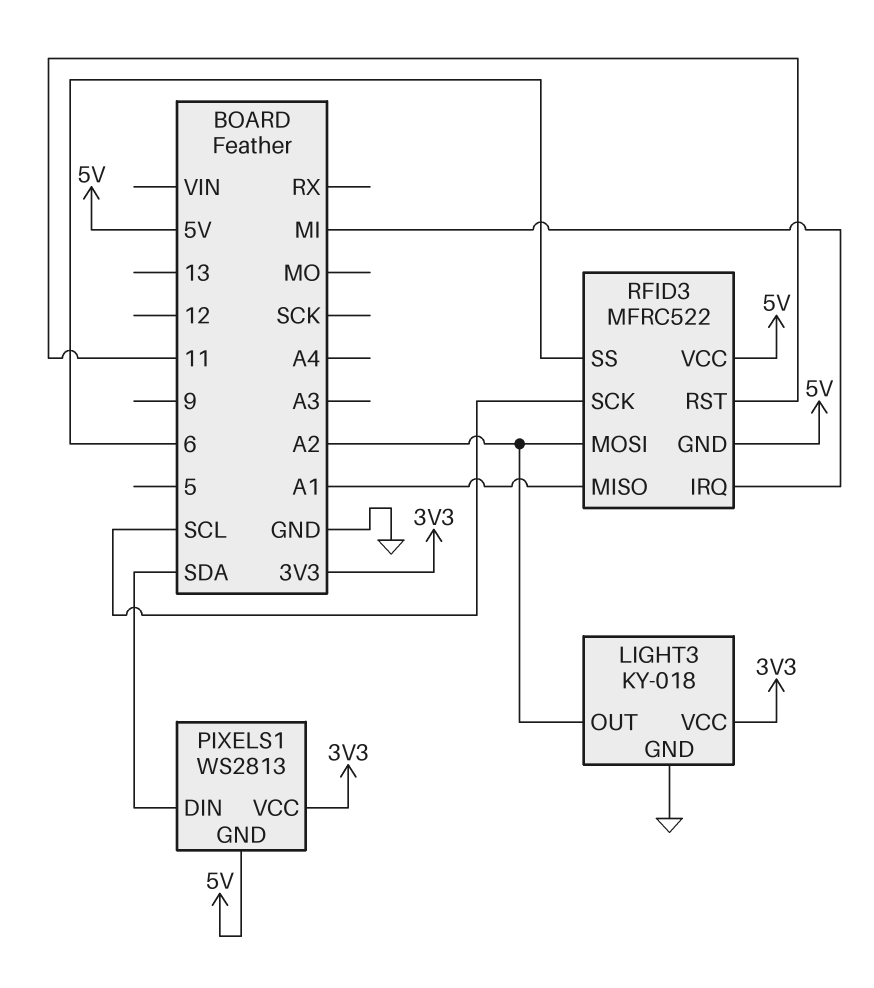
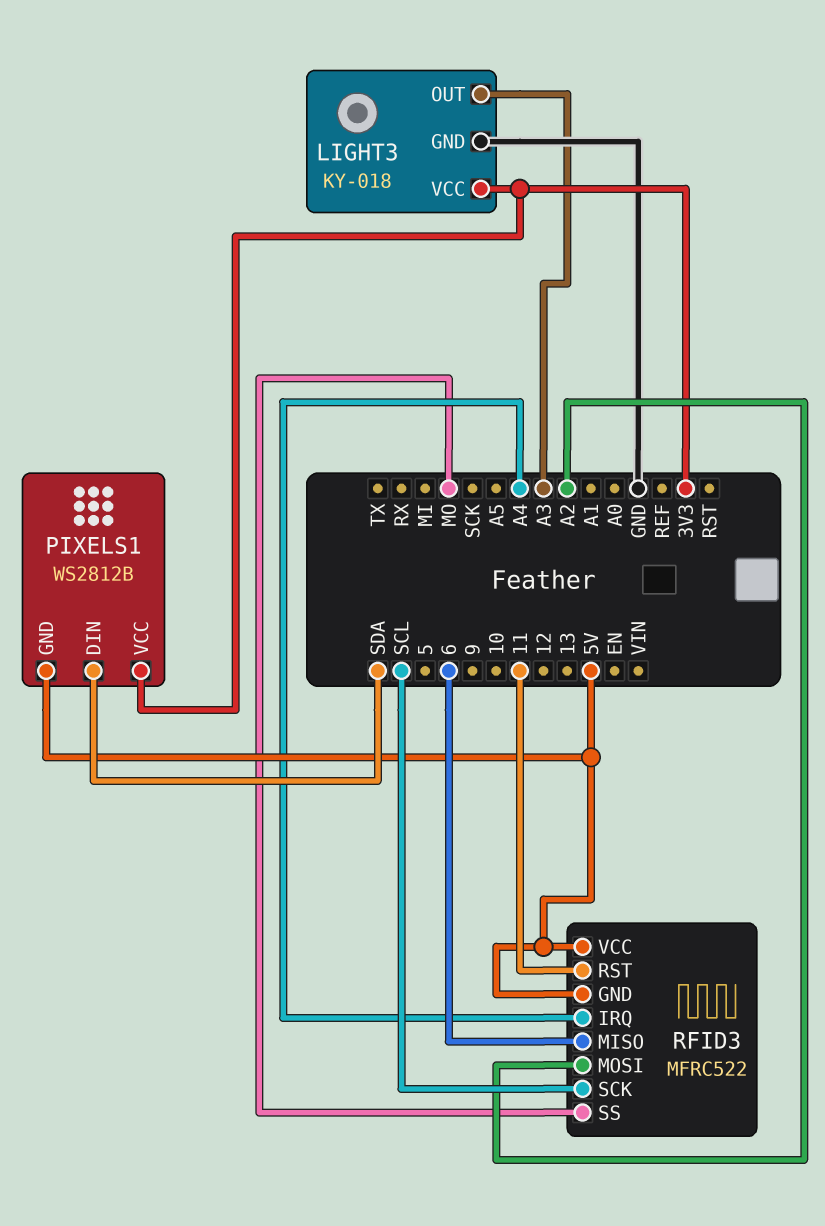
LIGHT3 pin OUT: A2 -> A3
PIXELS1: WS2813 -> WS2812B
RFID3 pin IRQ: MI -> A4
RFID3 pin MISO: A1 -> 6
RFID3 pin SS: 6 -> MO

